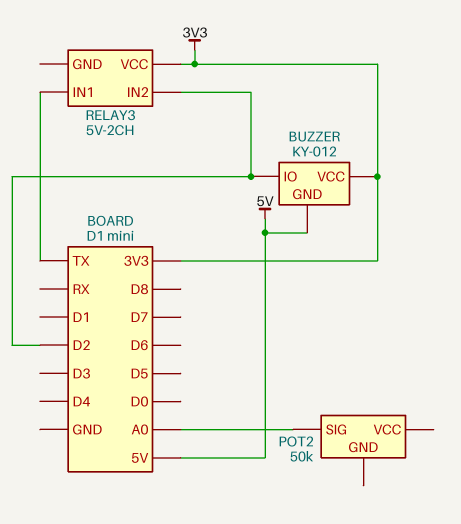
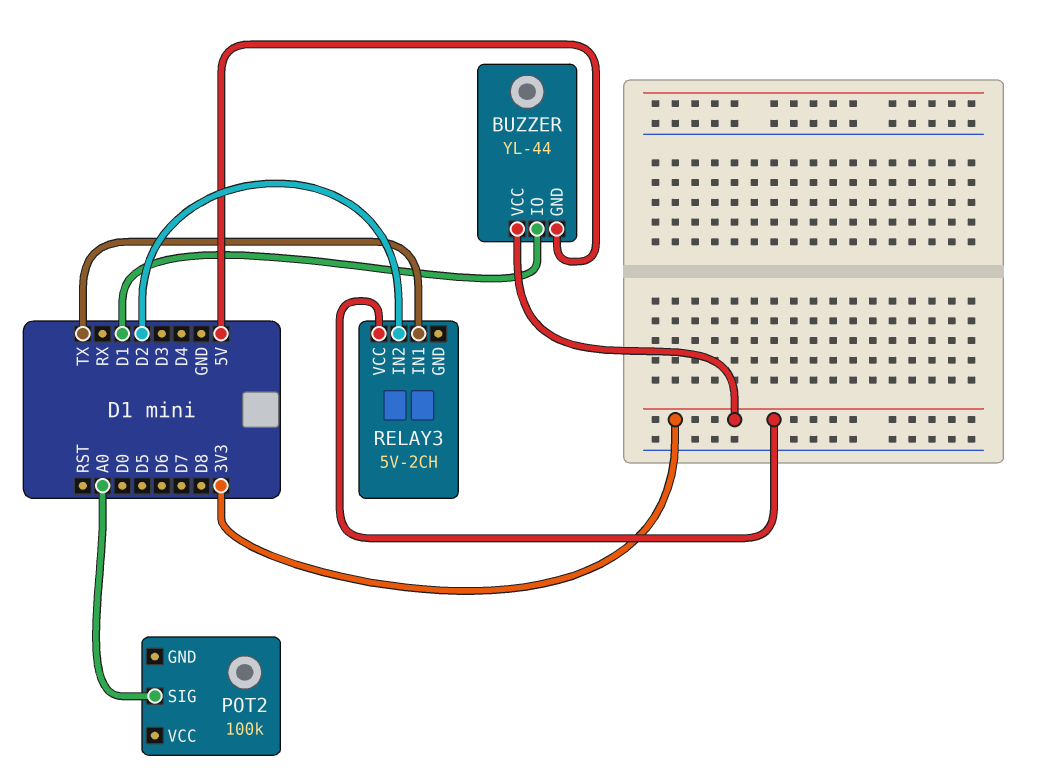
BUZZER: KY-012 -> YL-44
BUZZER pin IO: D2 -> D1
POT2: 50k -> 100k

